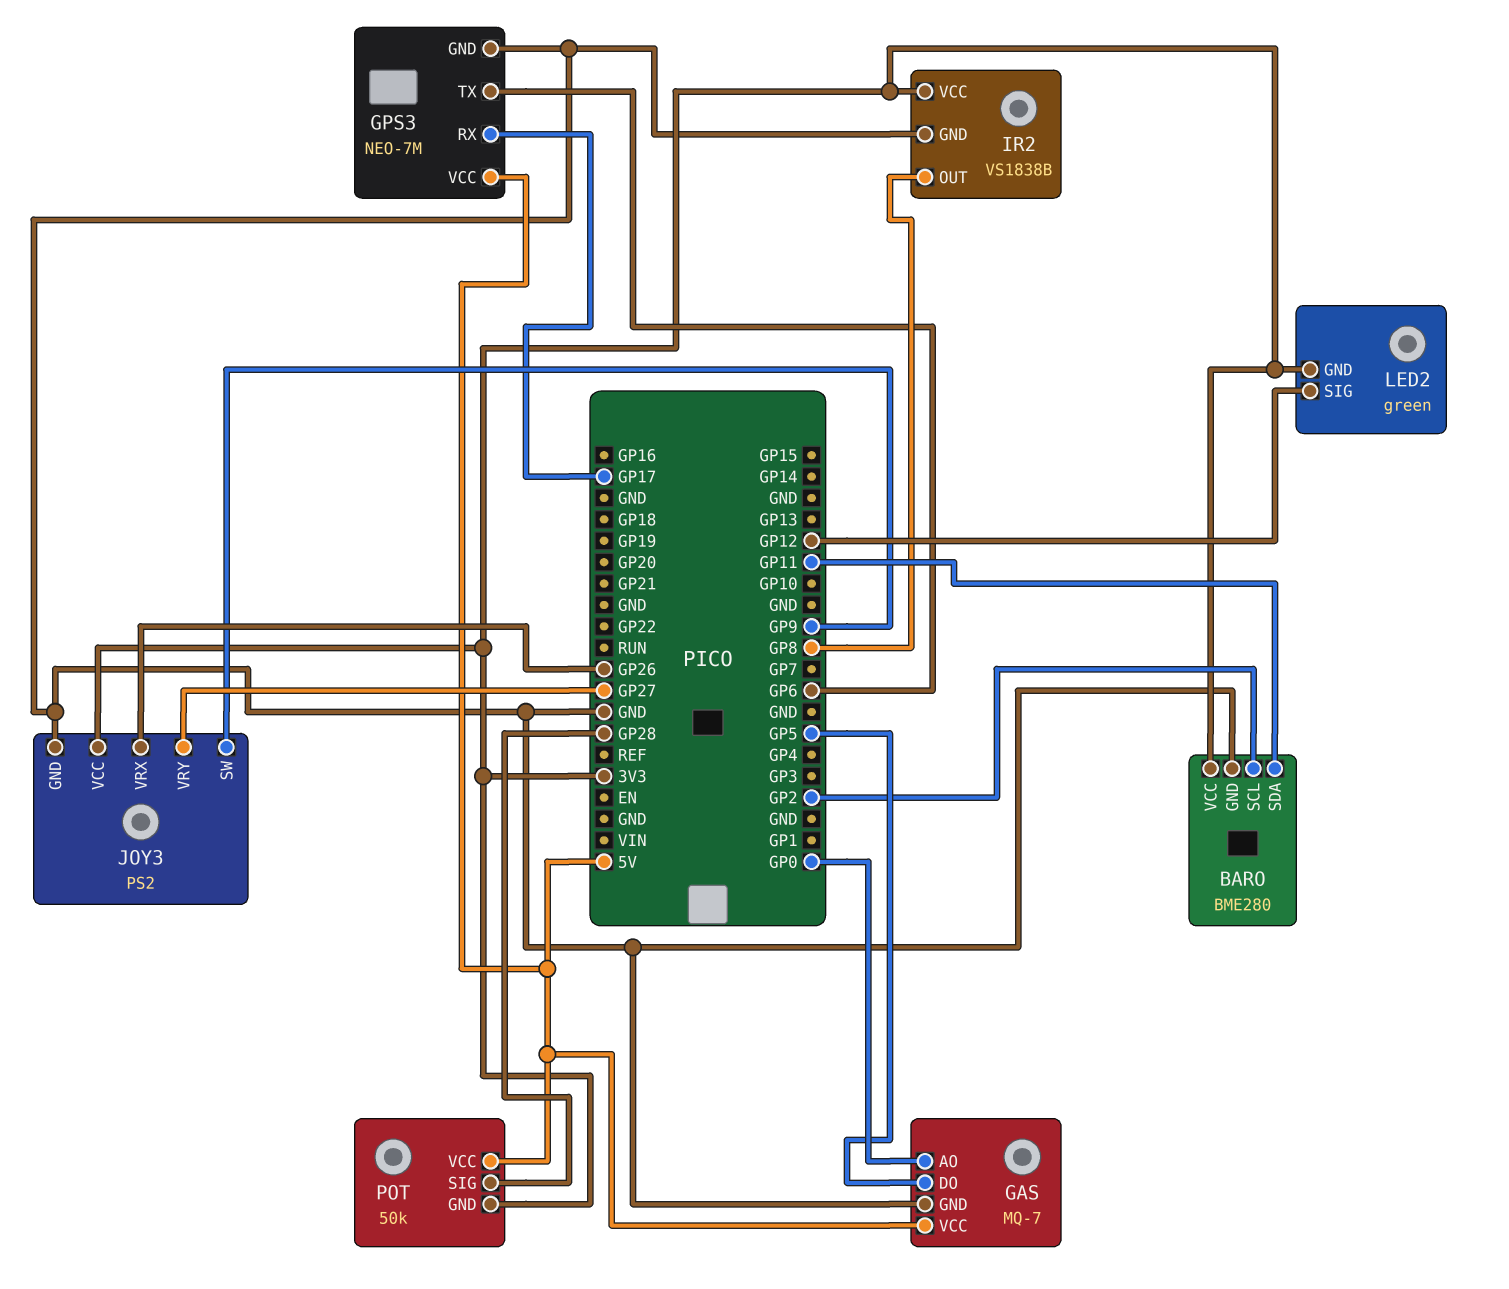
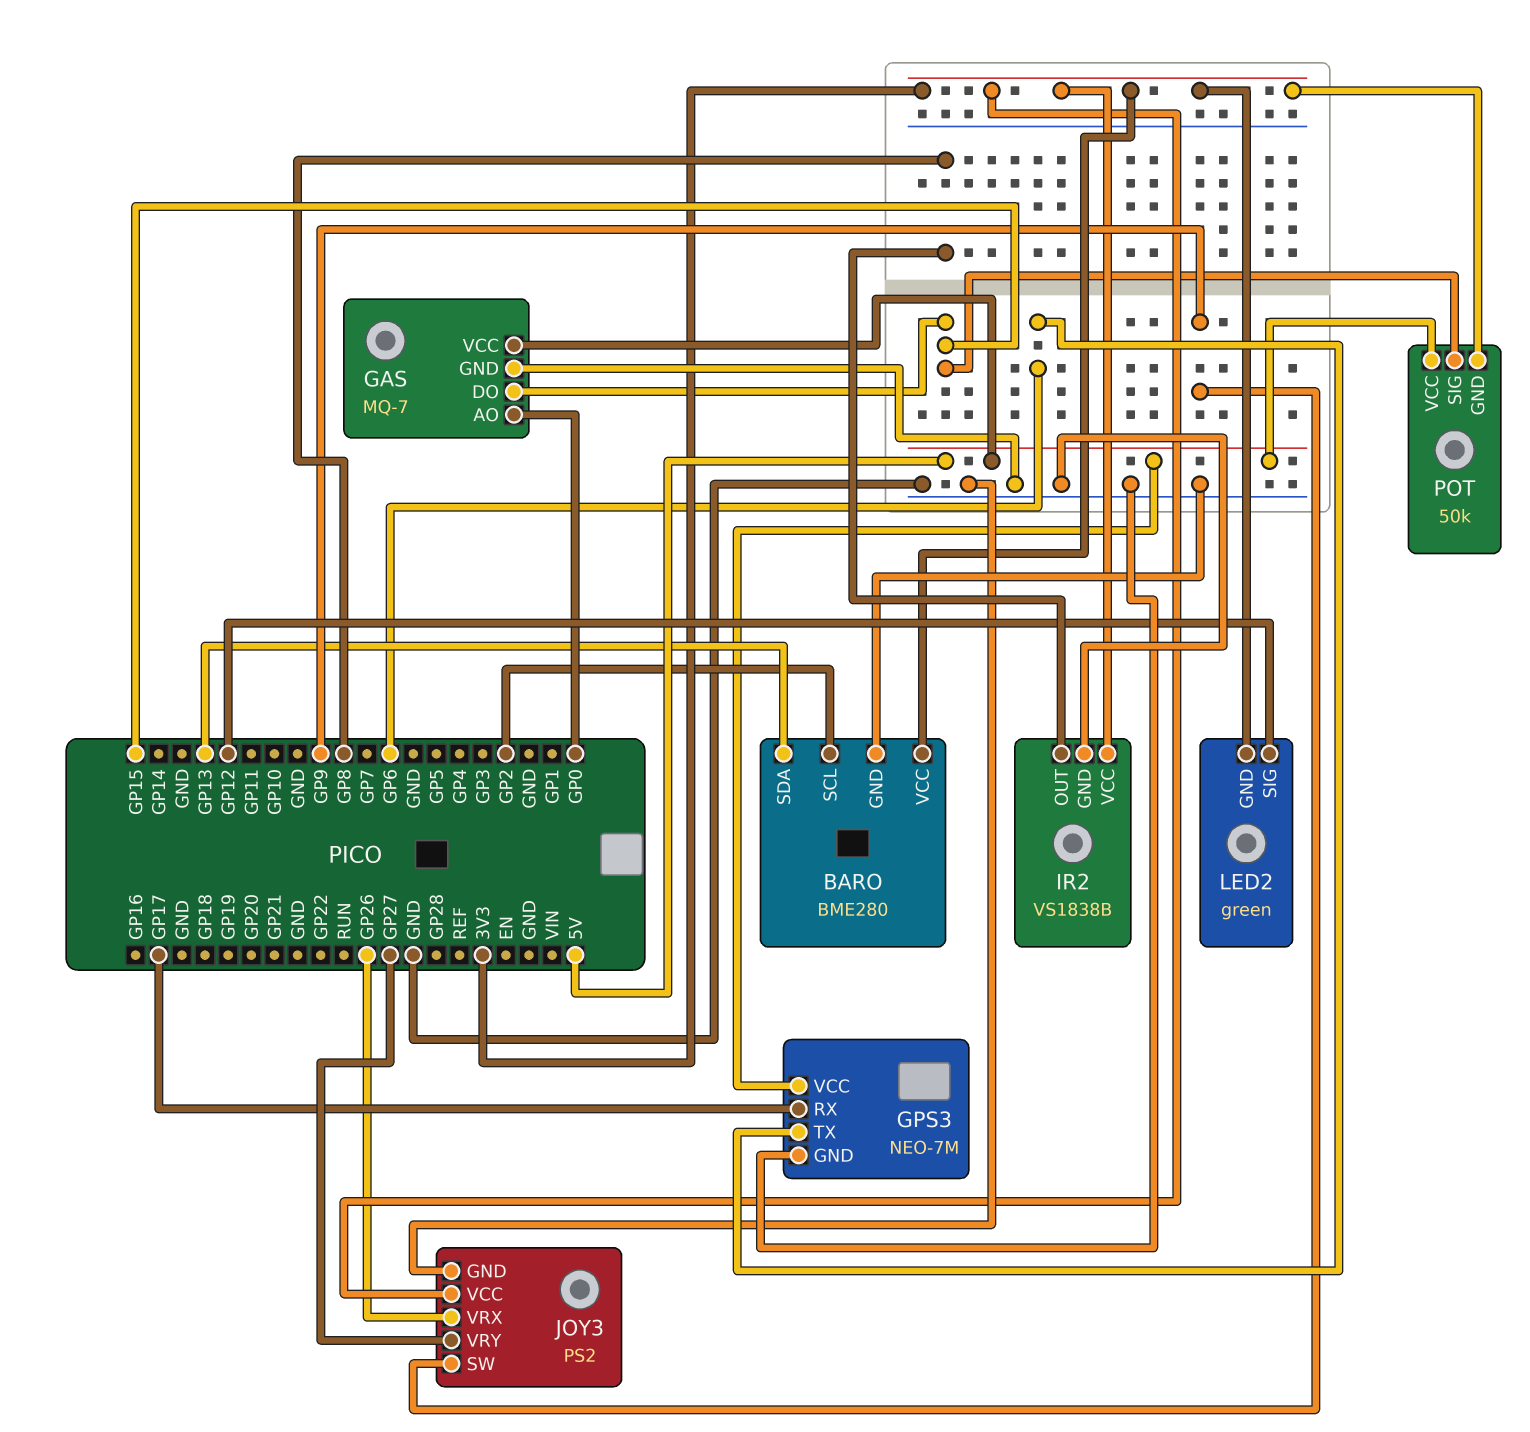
BARO pin SDA: GP11 -> GP13
GAS pin DO: GP5 -> GP15
POT pin SIG: GP28 -> GP15

